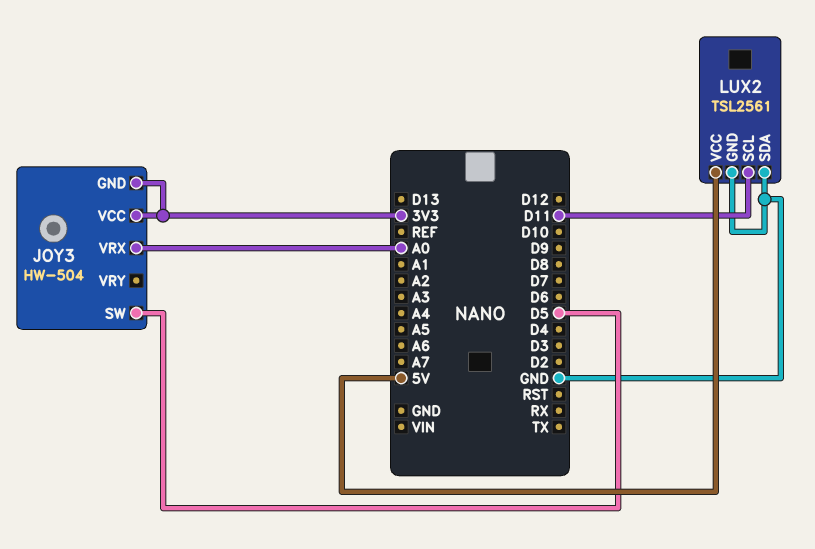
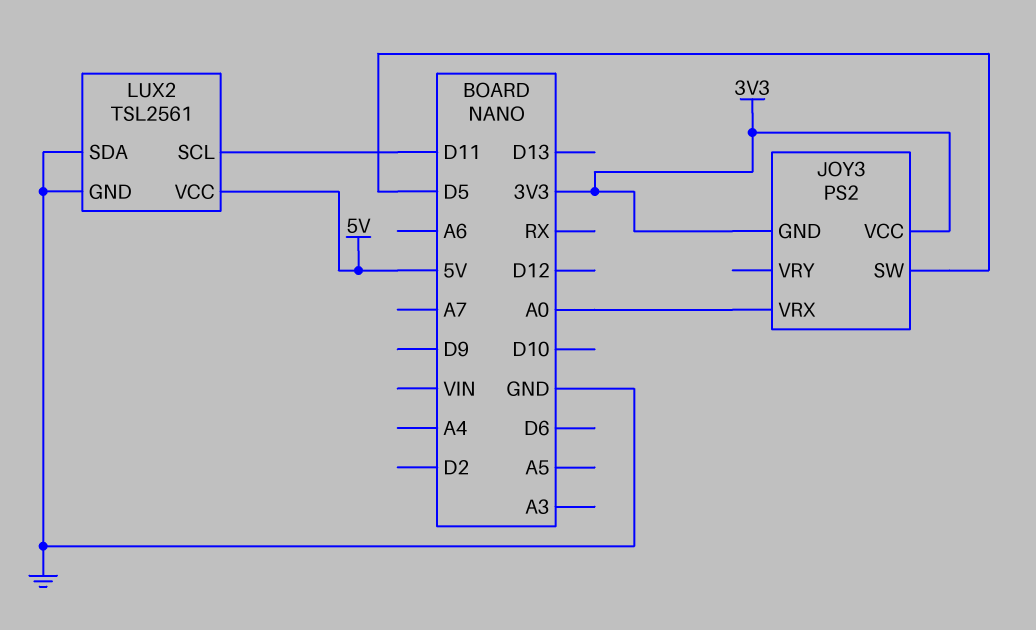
JOY3: HW-504 -> PS2

